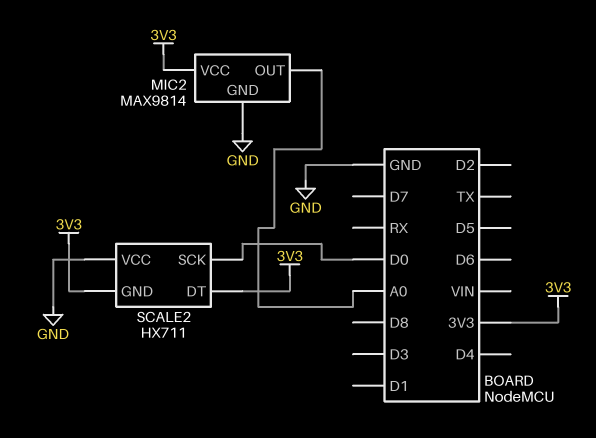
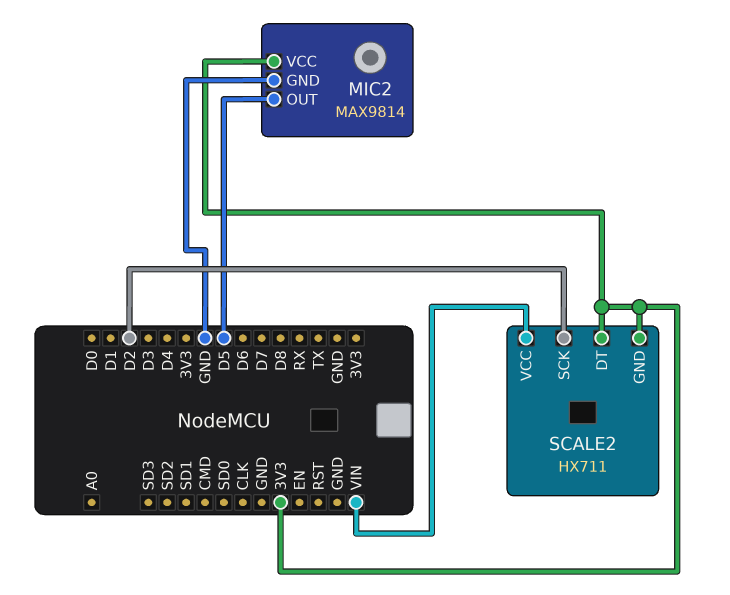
MIC2 pin OUT: A0 -> D5
SCALE2 pin SCK: D0 -> D2
SCALE2 pin VCC: GND -> VIN

